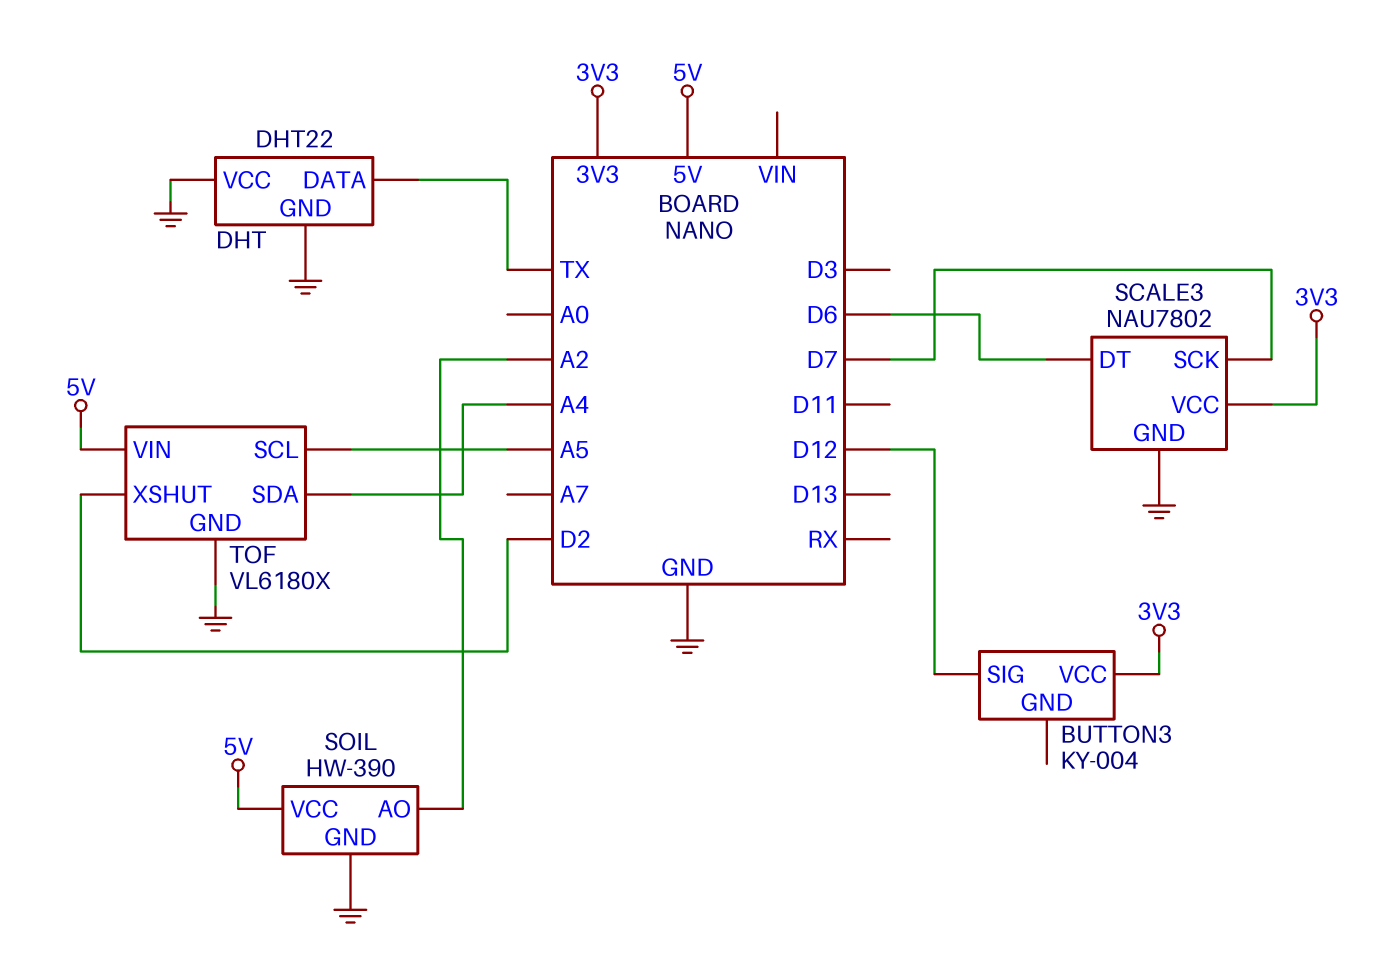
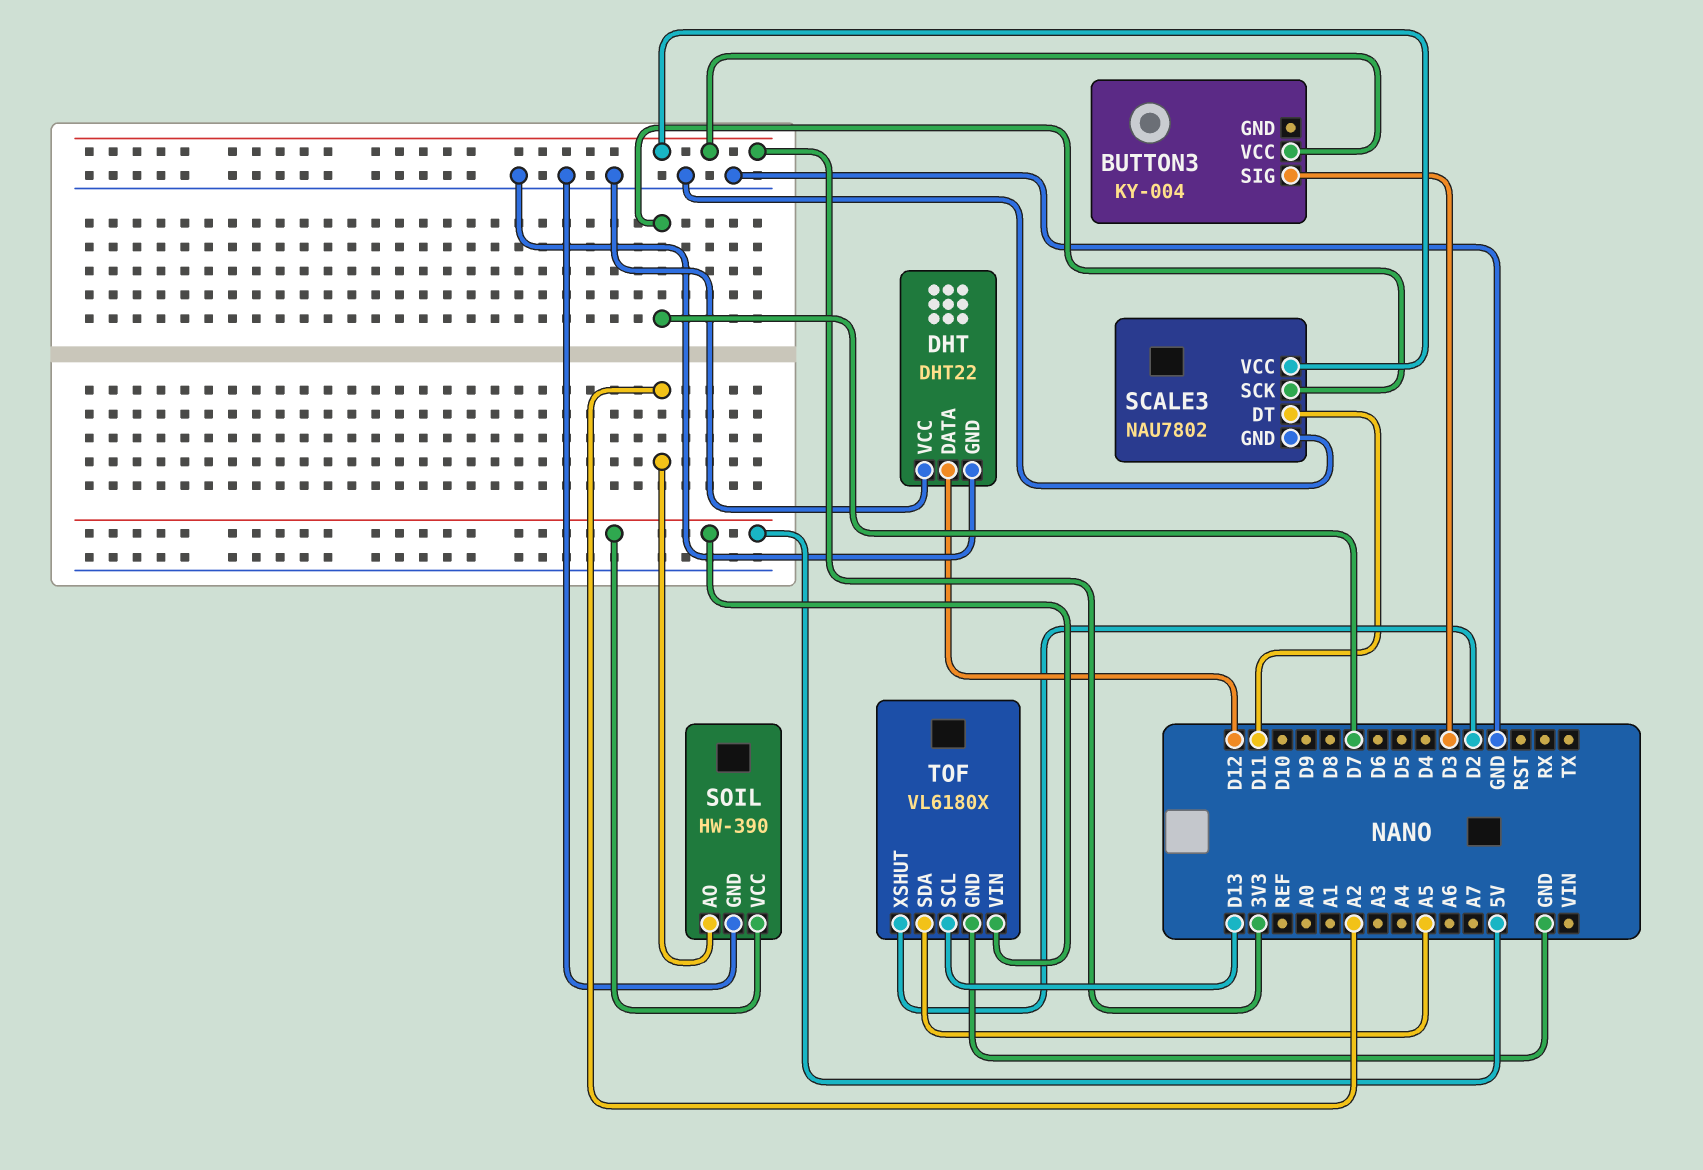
BUTTON3 pin SIG: D12 -> D3
DHT pin DATA: TX -> D12
SCALE3 pin DT: D6 -> D11
TOF pin SCL: A5 -> D13
TOF pin SDA: A4 -> A5

